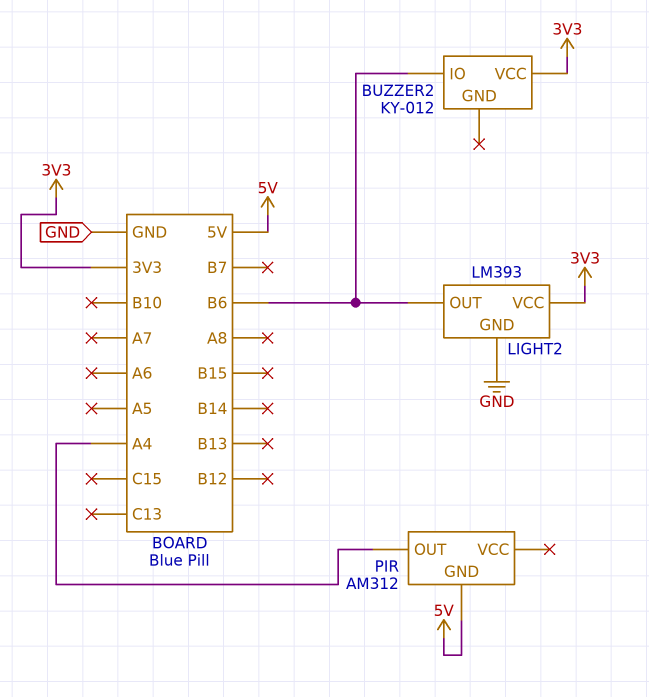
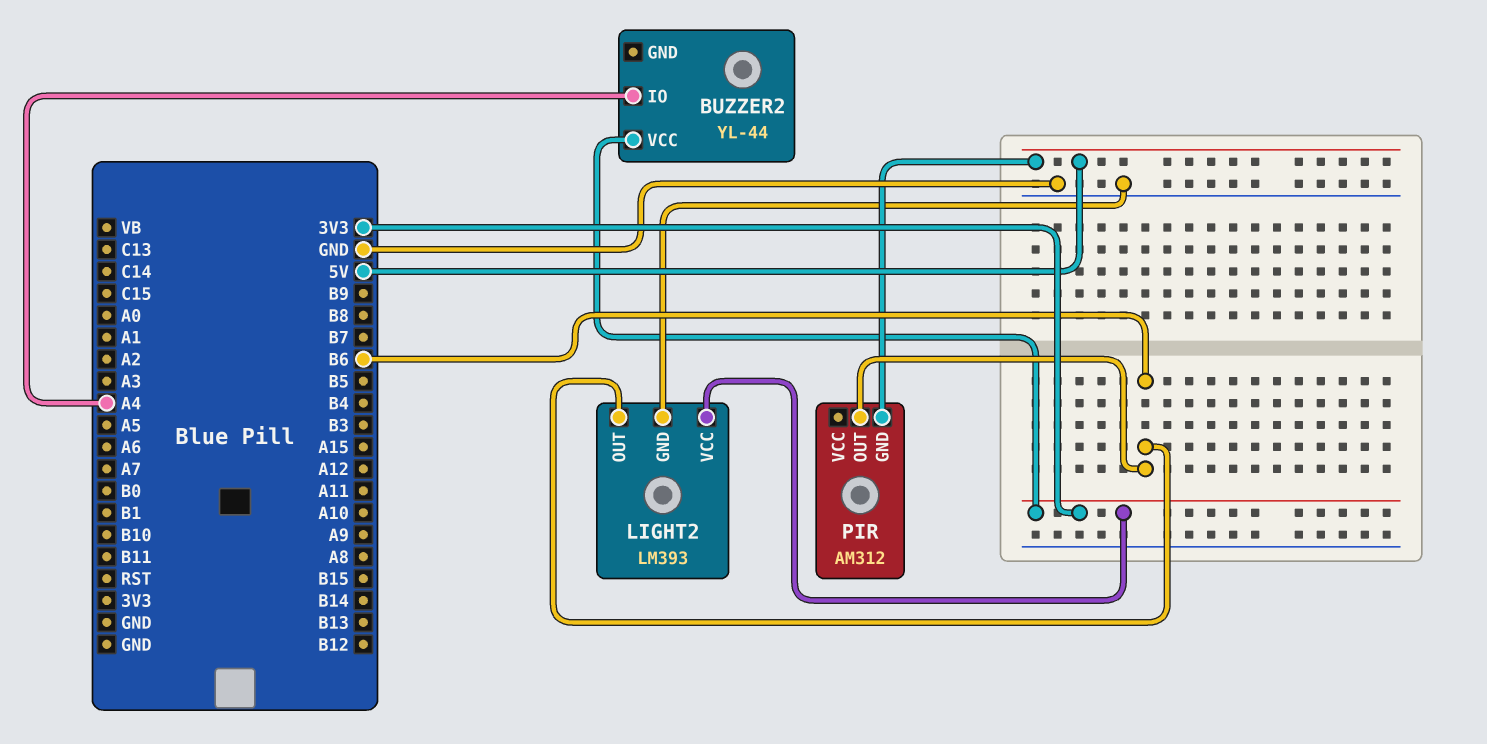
BUZZER2: KY-012 -> YL-44
BUZZER2 pin IO: B6 -> A4
PIR pin OUT: A4 -> B6

